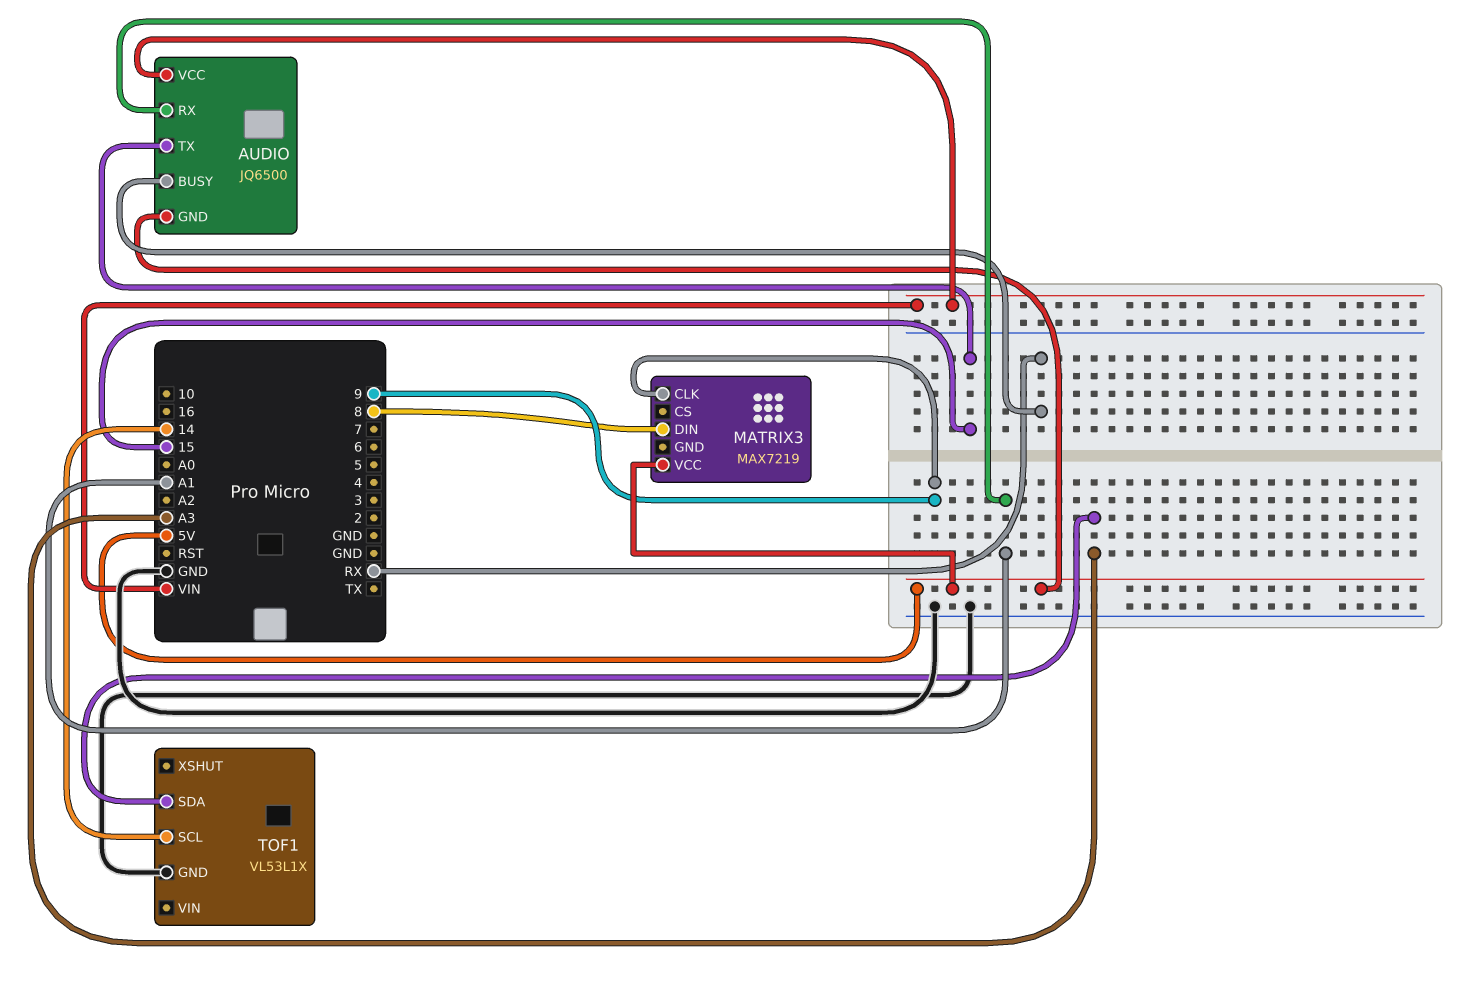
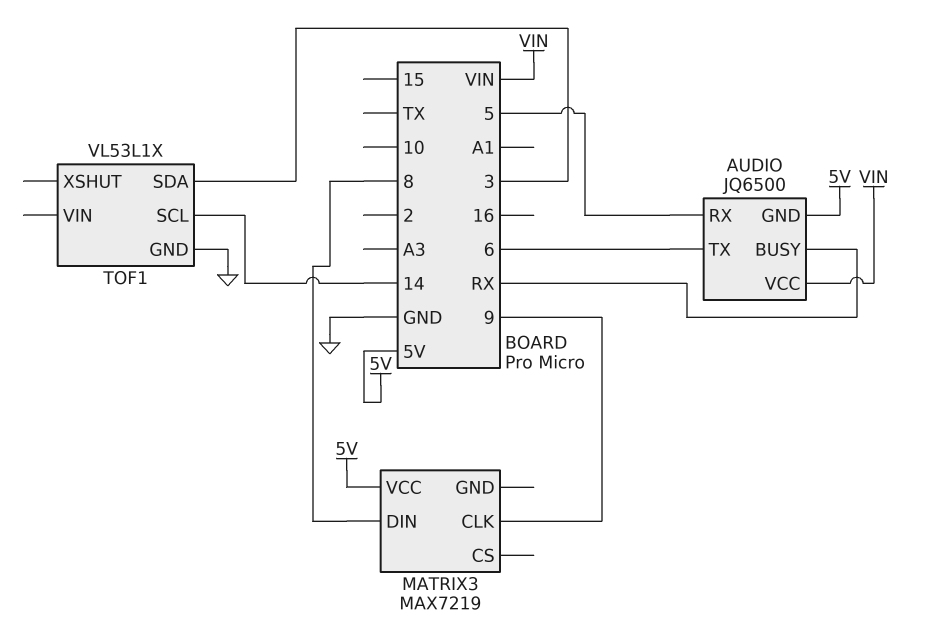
AUDIO pin RX: A1 -> 5
AUDIO pin TX: 15 -> 6
TOF1 pin SDA: A3 -> 3

